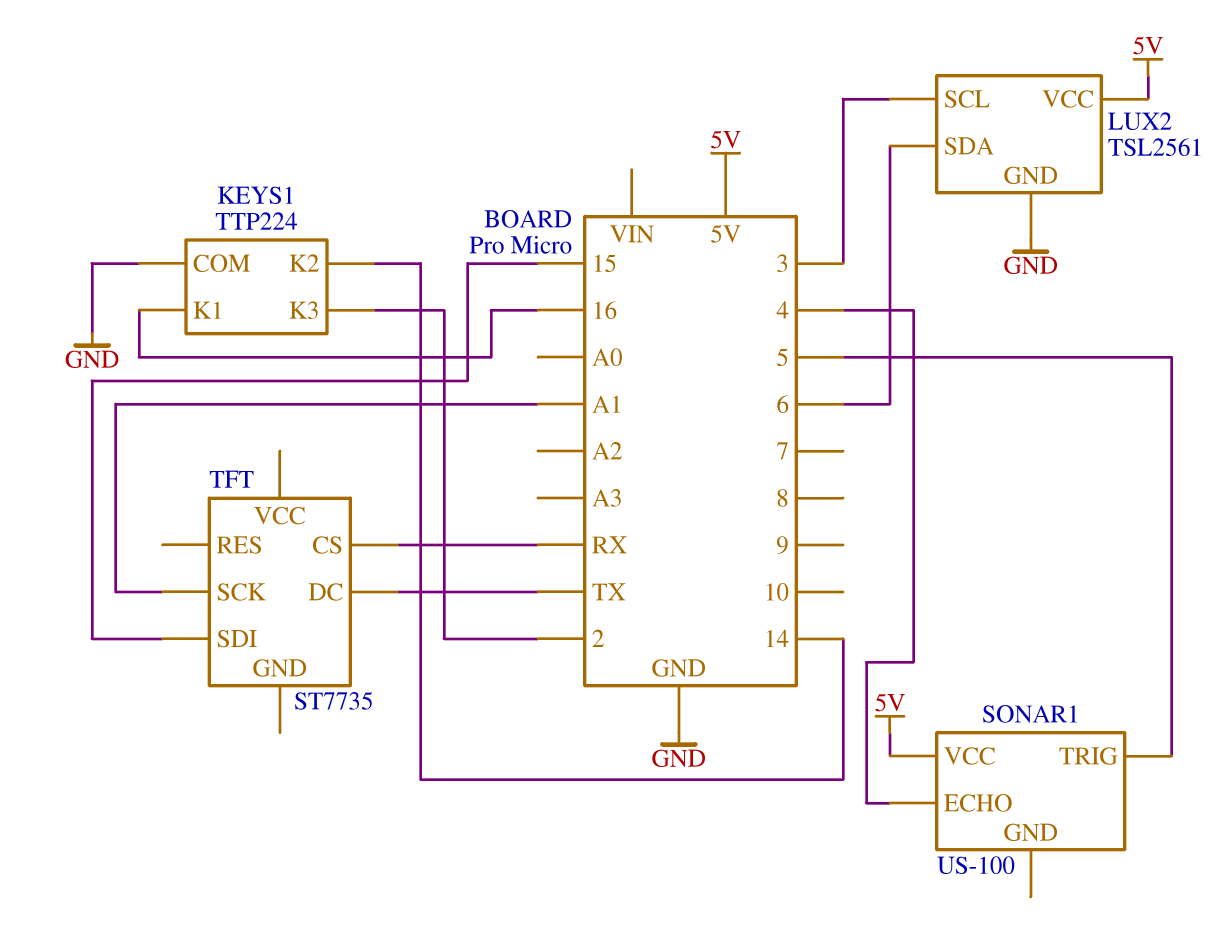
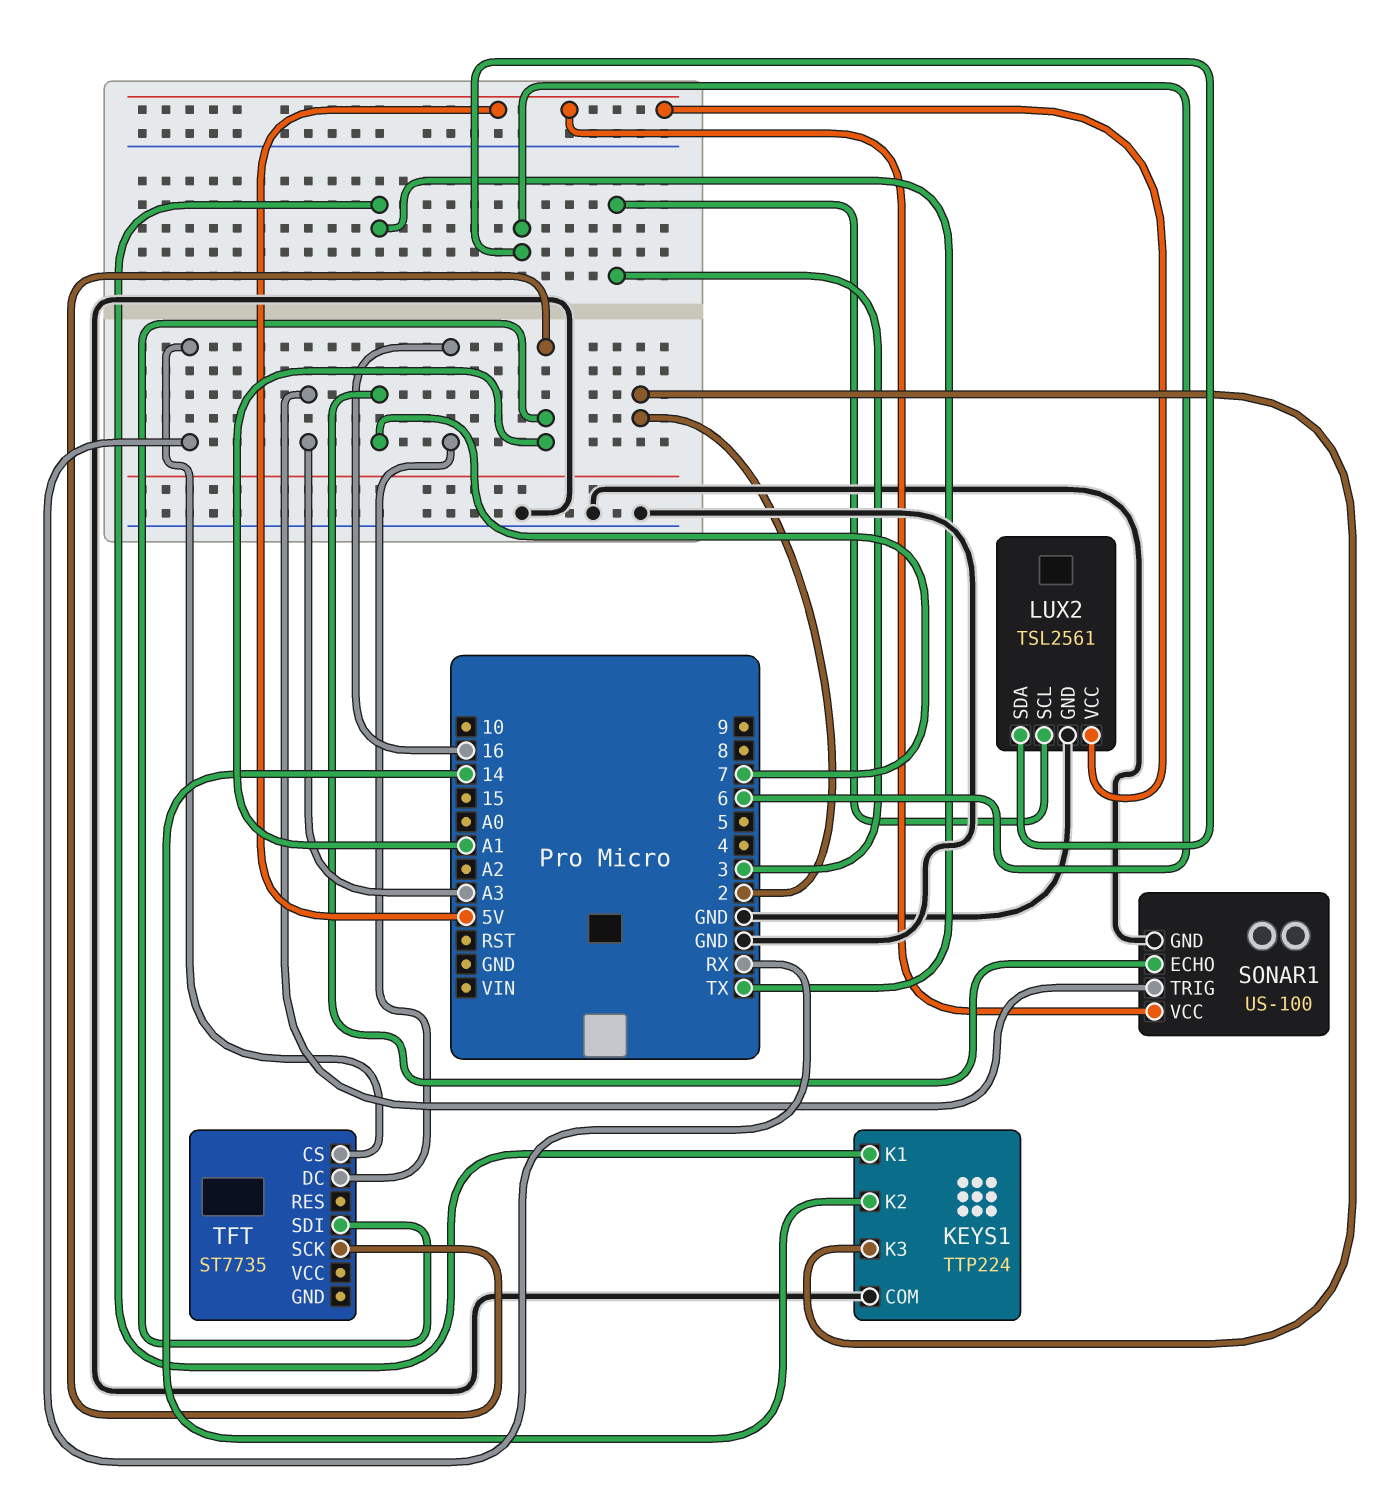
KEYS1 pin K1: 16 -> TX
SONAR1 pin ECHO: 4 -> 7
SONAR1 pin GND: none -> GND
SONAR1 pin TRIG: 5 -> A3
TFT pin DC: TX -> 16
TFT pin SDI: 15 -> A1

